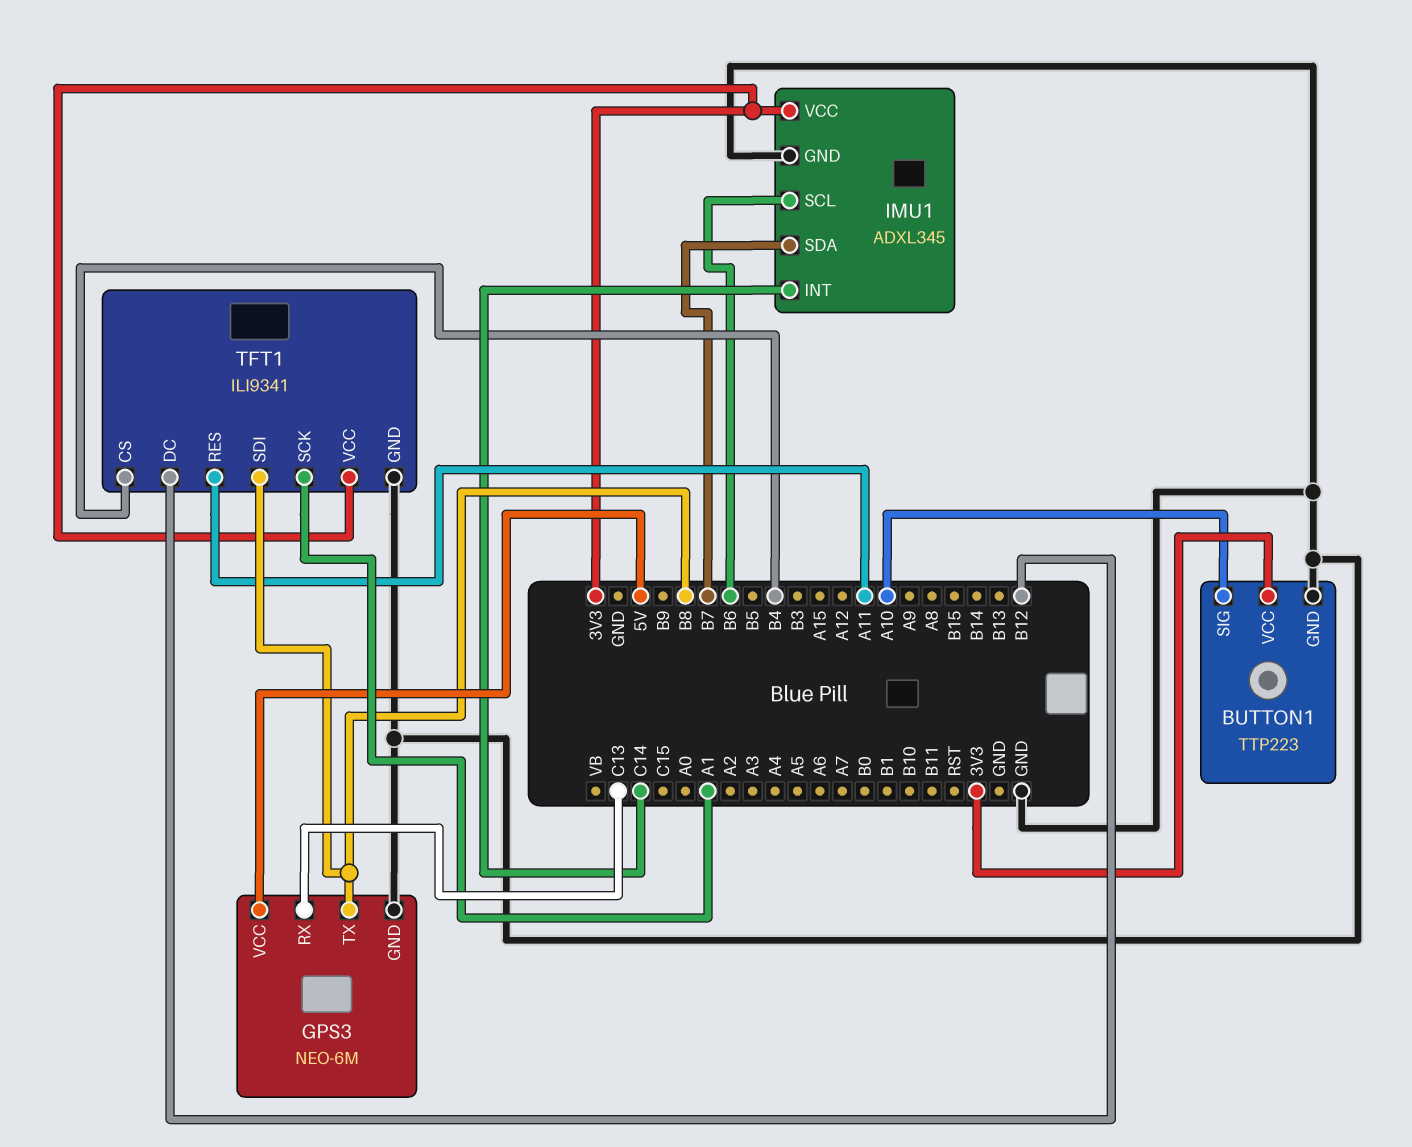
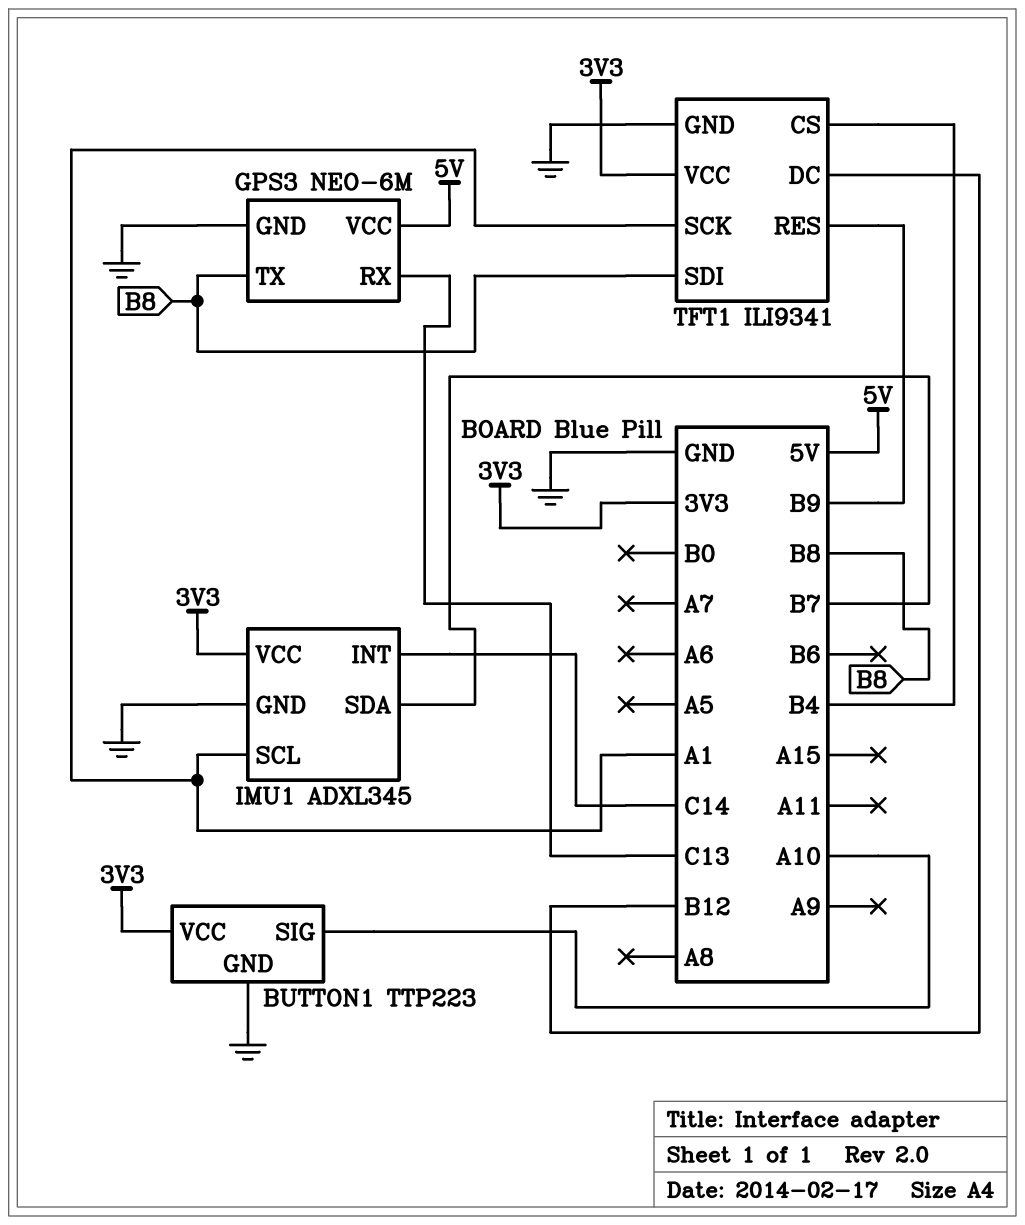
IMU1 pin SCL: B6 -> A1
TFT1 pin RES: A11 -> B9

